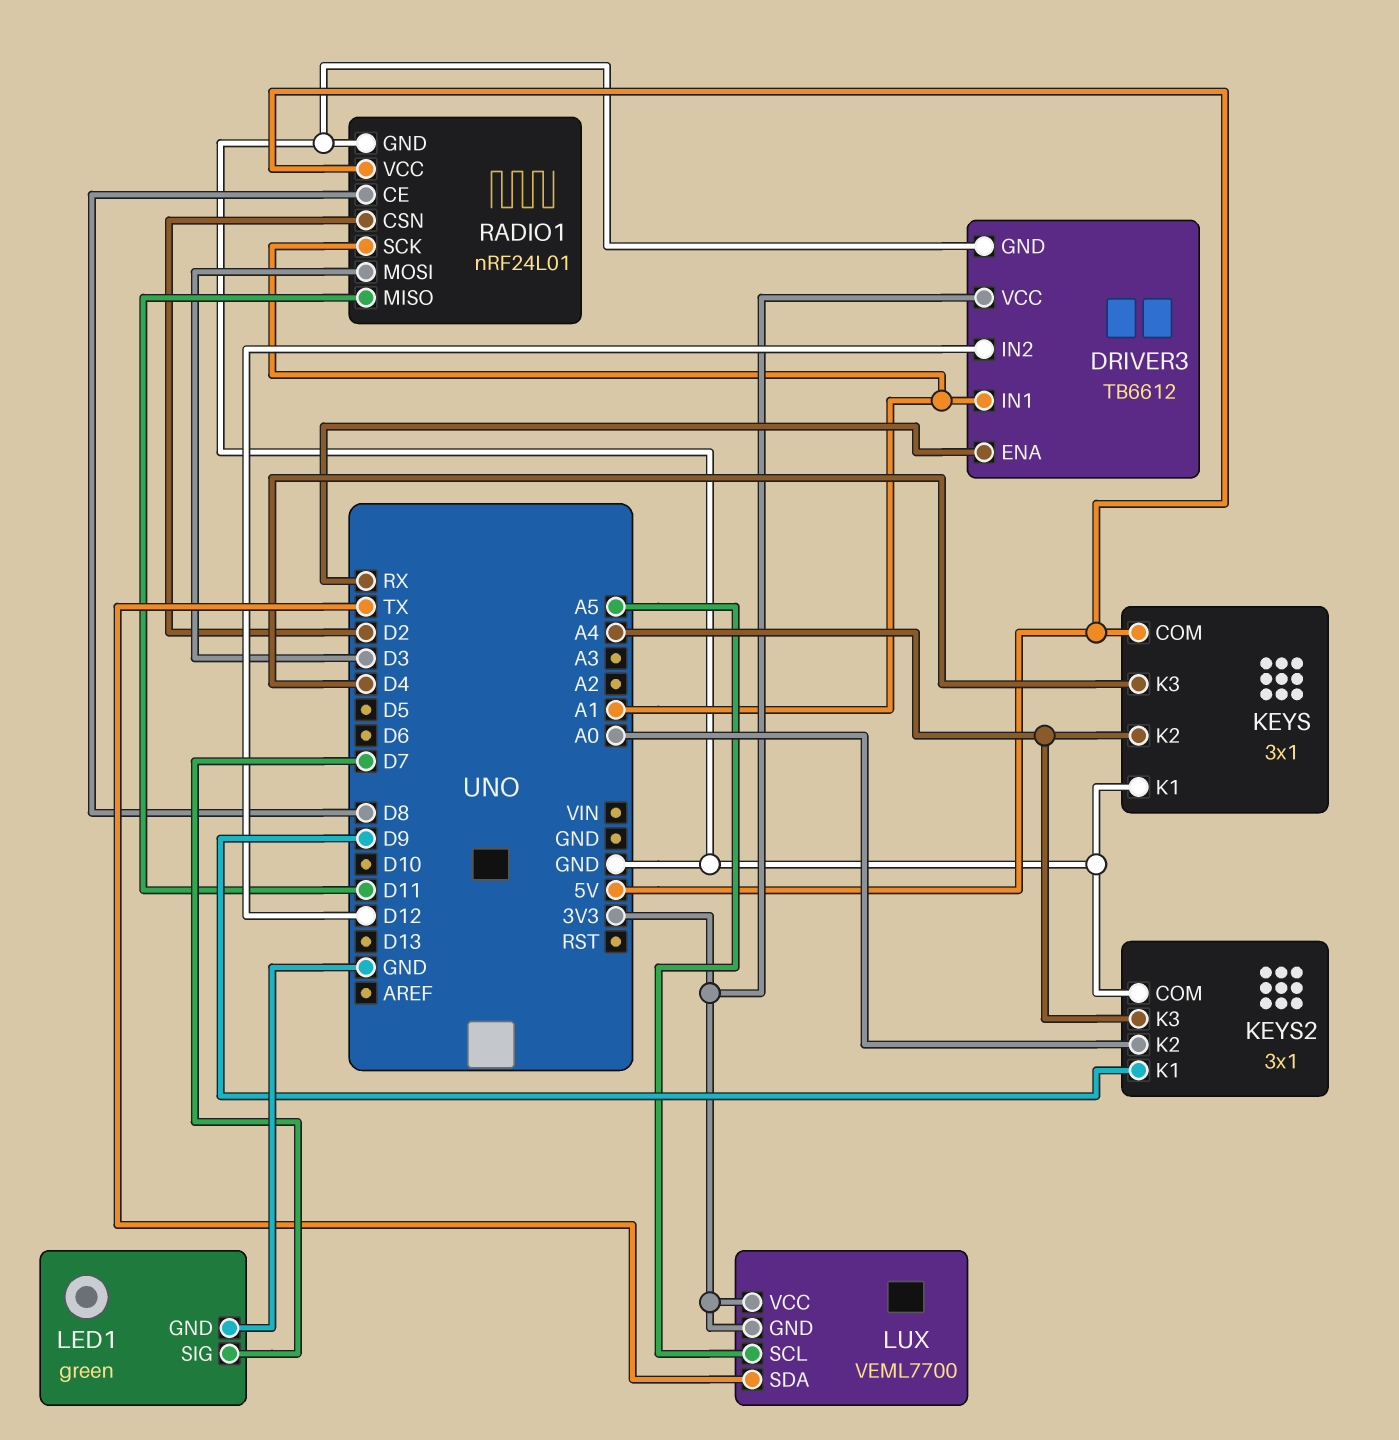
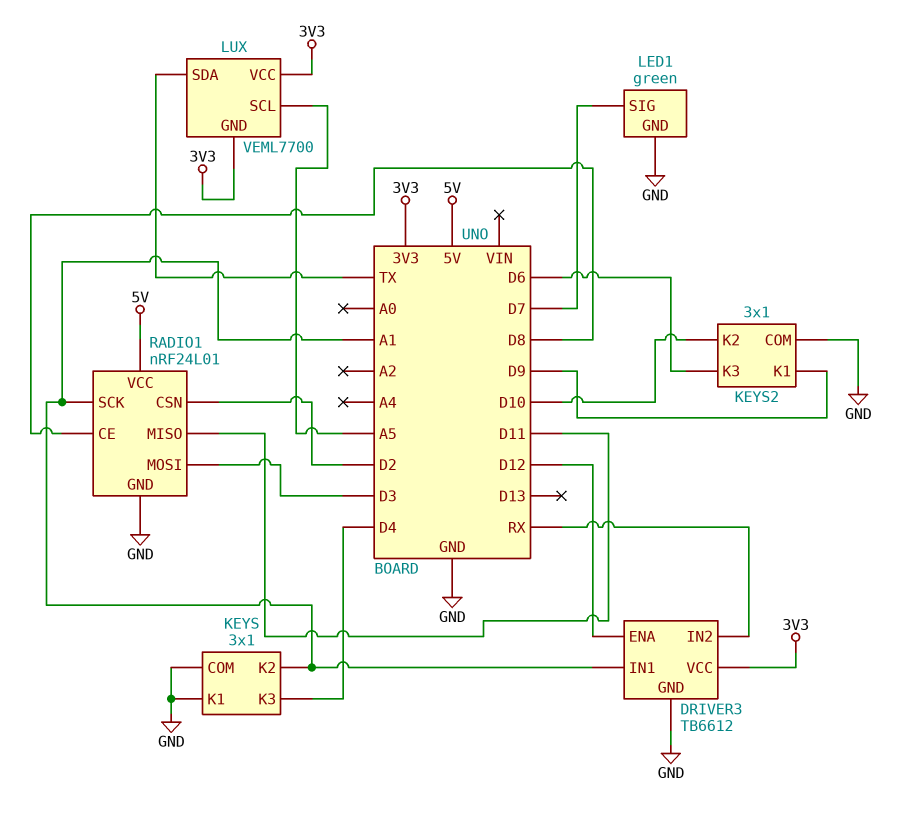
DRIVER3 pin ENA: RX -> D12
DRIVER3 pin IN2: D12 -> RX
KEYS pin COM: 5V -> GND
KEYS pin K2: A4 -> A1
KEYS2 pin K2: A0 -> D10
KEYS2 pin K3: A4 -> D6

